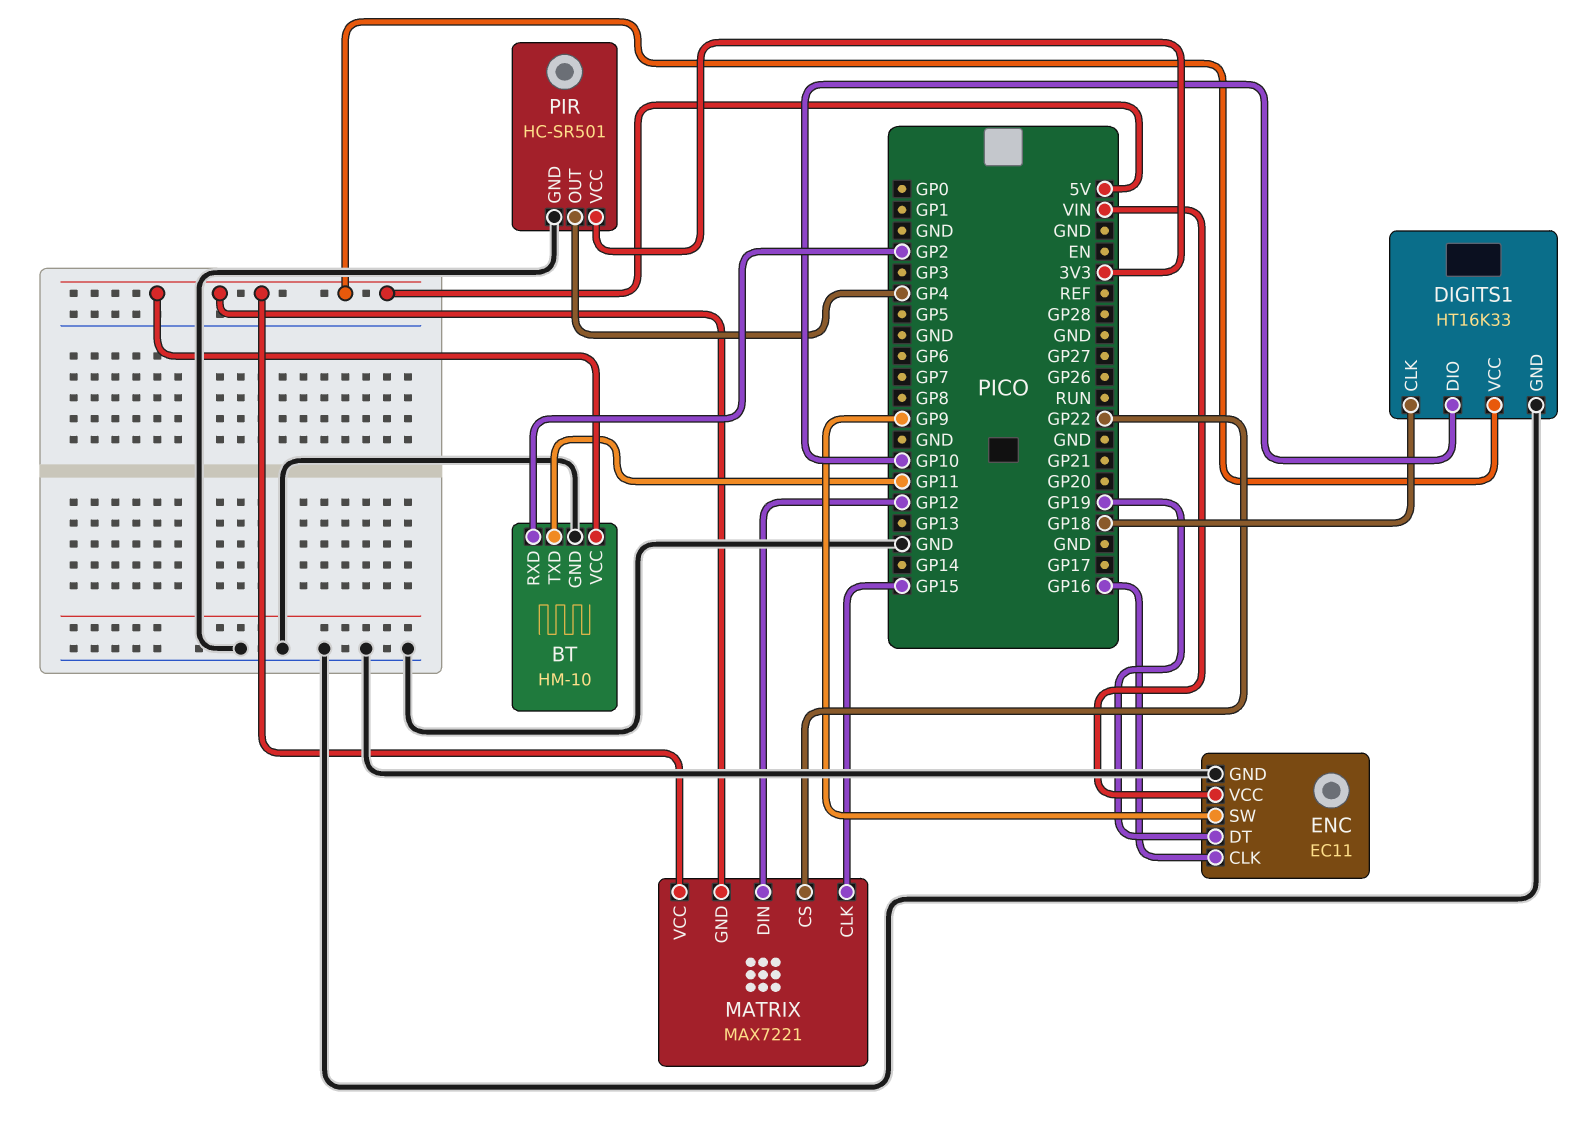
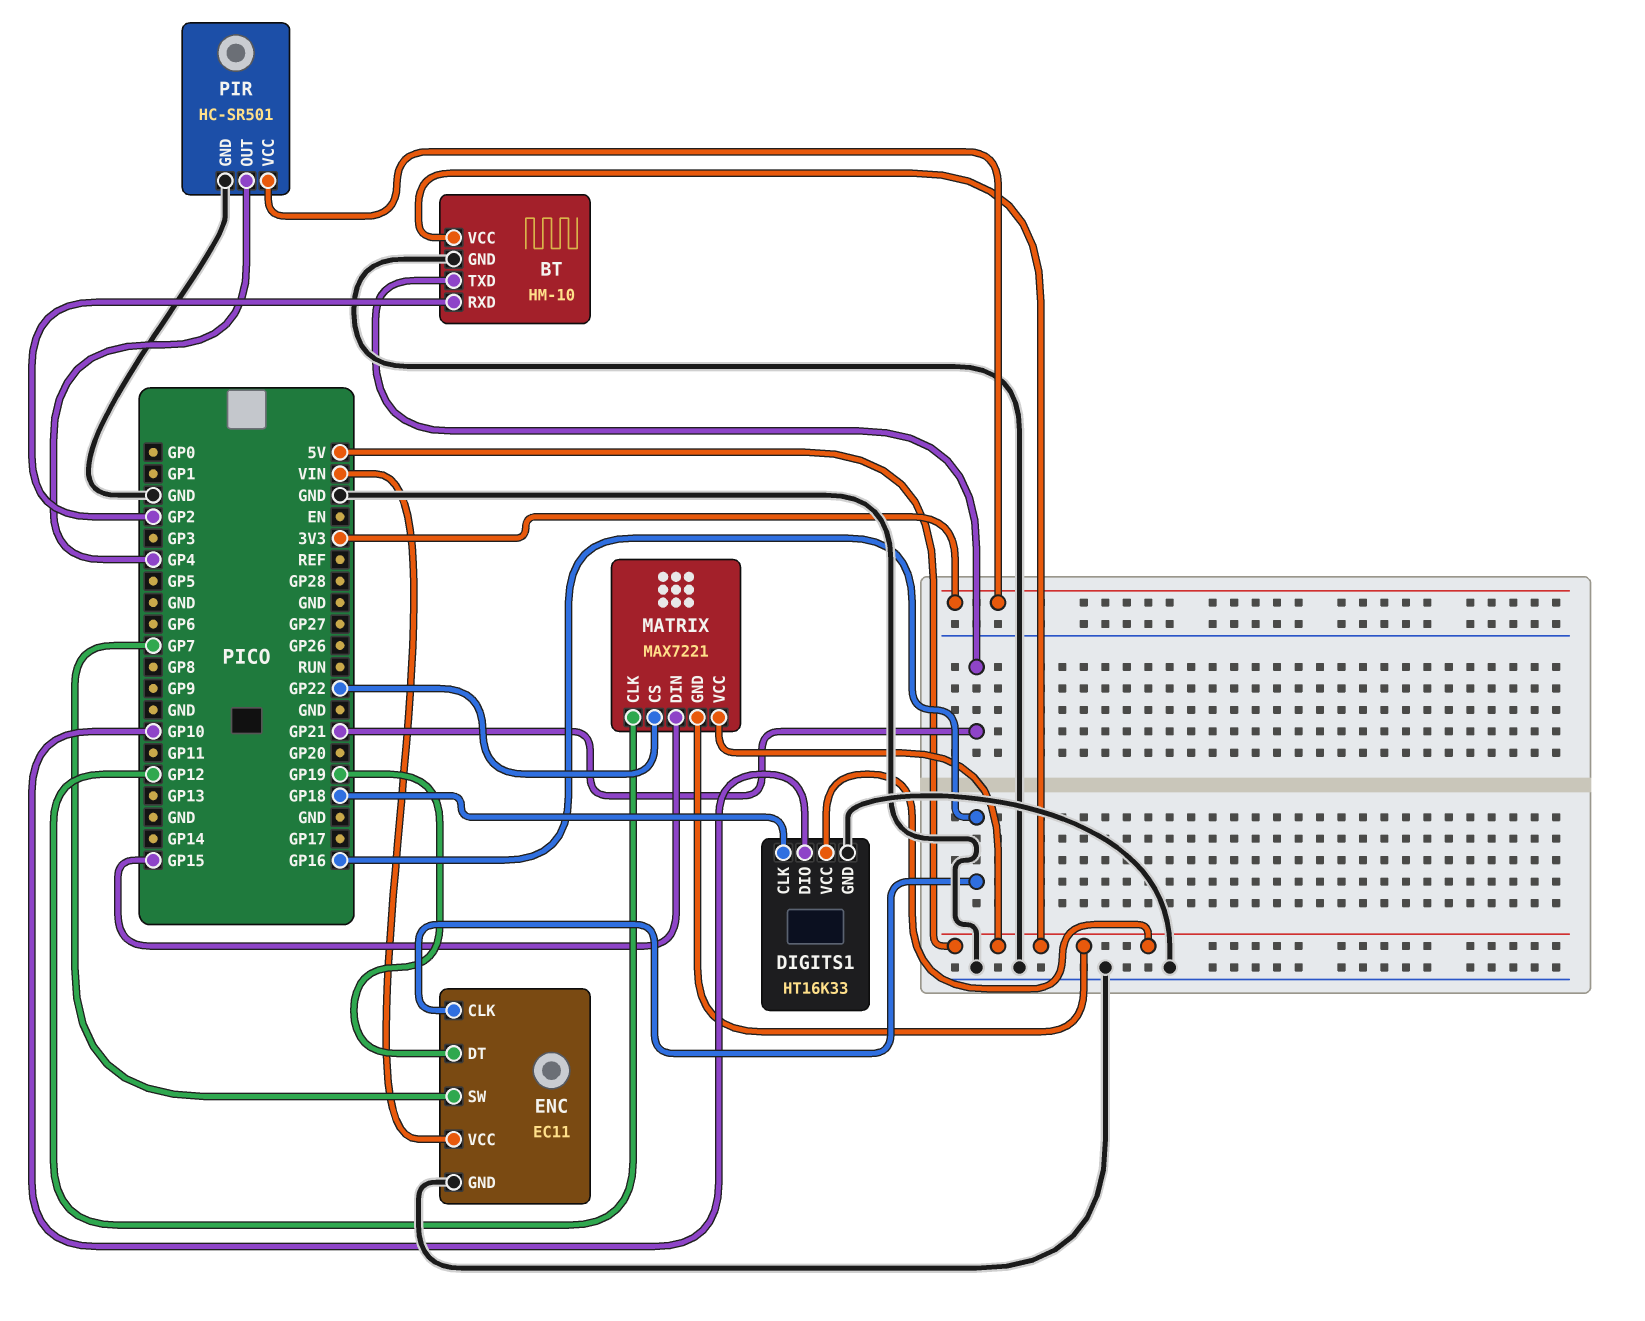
BT pin TXD: GP11 -> GP21
ENC pin SW: GP9 -> GP7
MATRIX pin CLK: GP15 -> GP12
MATRIX pin DIN: GP12 -> GP15

